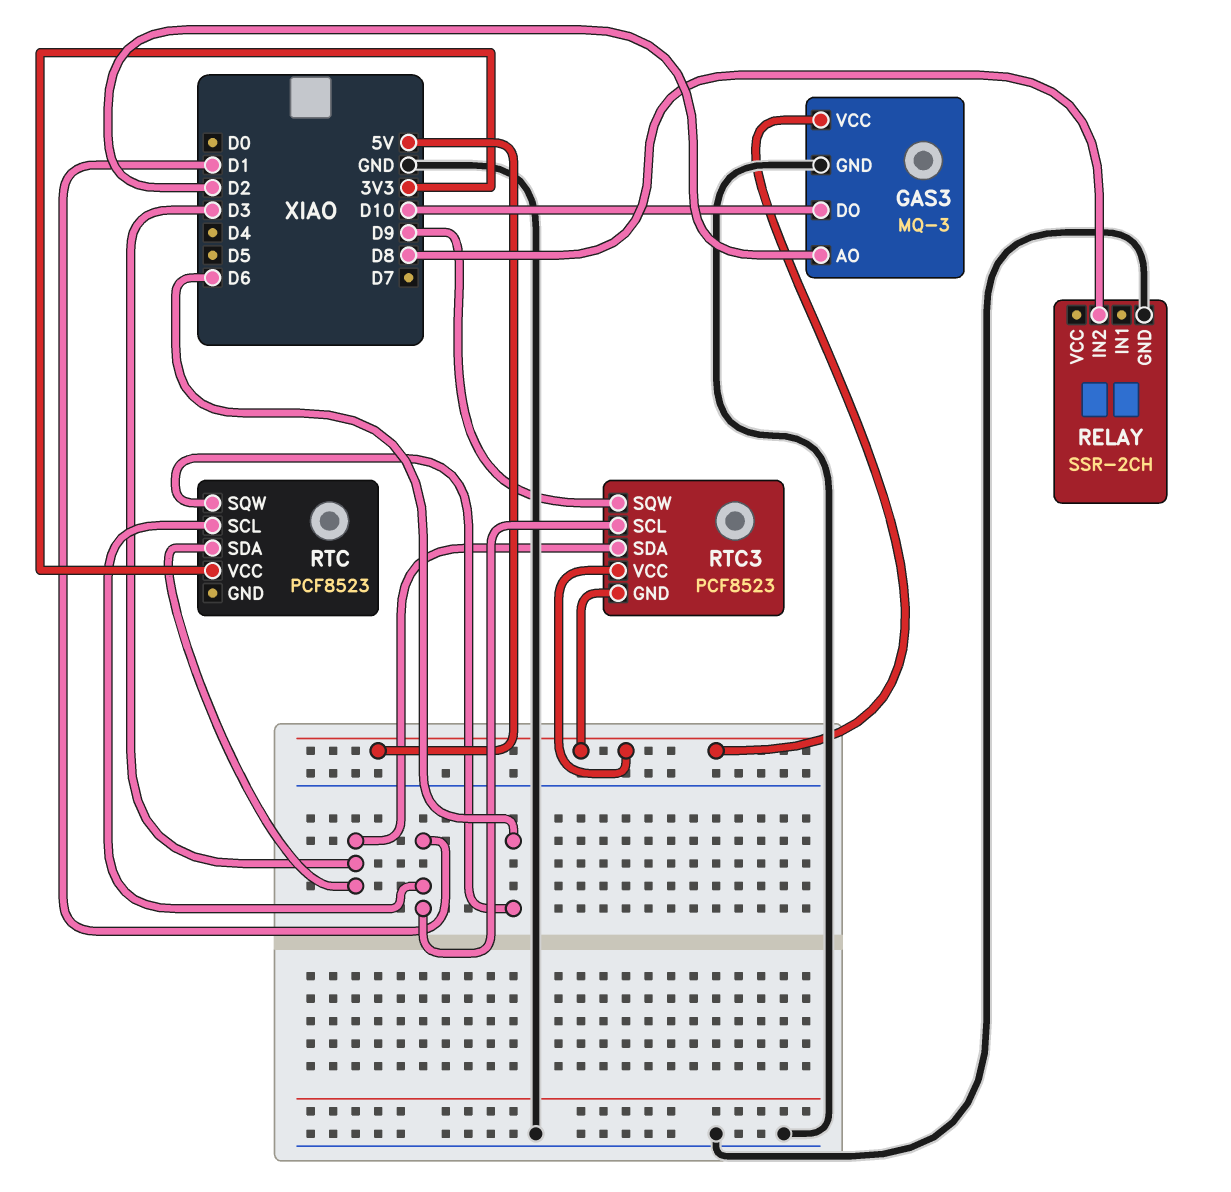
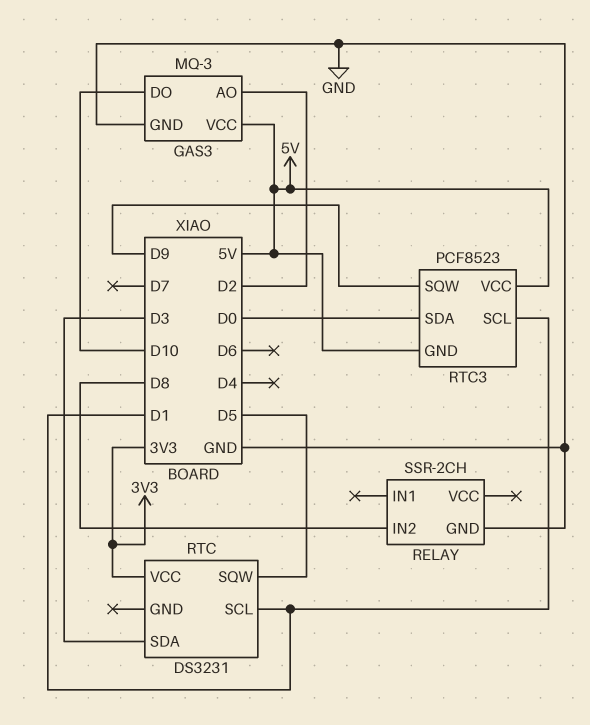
RTC: PCF8523 -> DS3231
RTC pin SQW: D6 -> D5
RTC3 pin SDA: D3 -> D0

